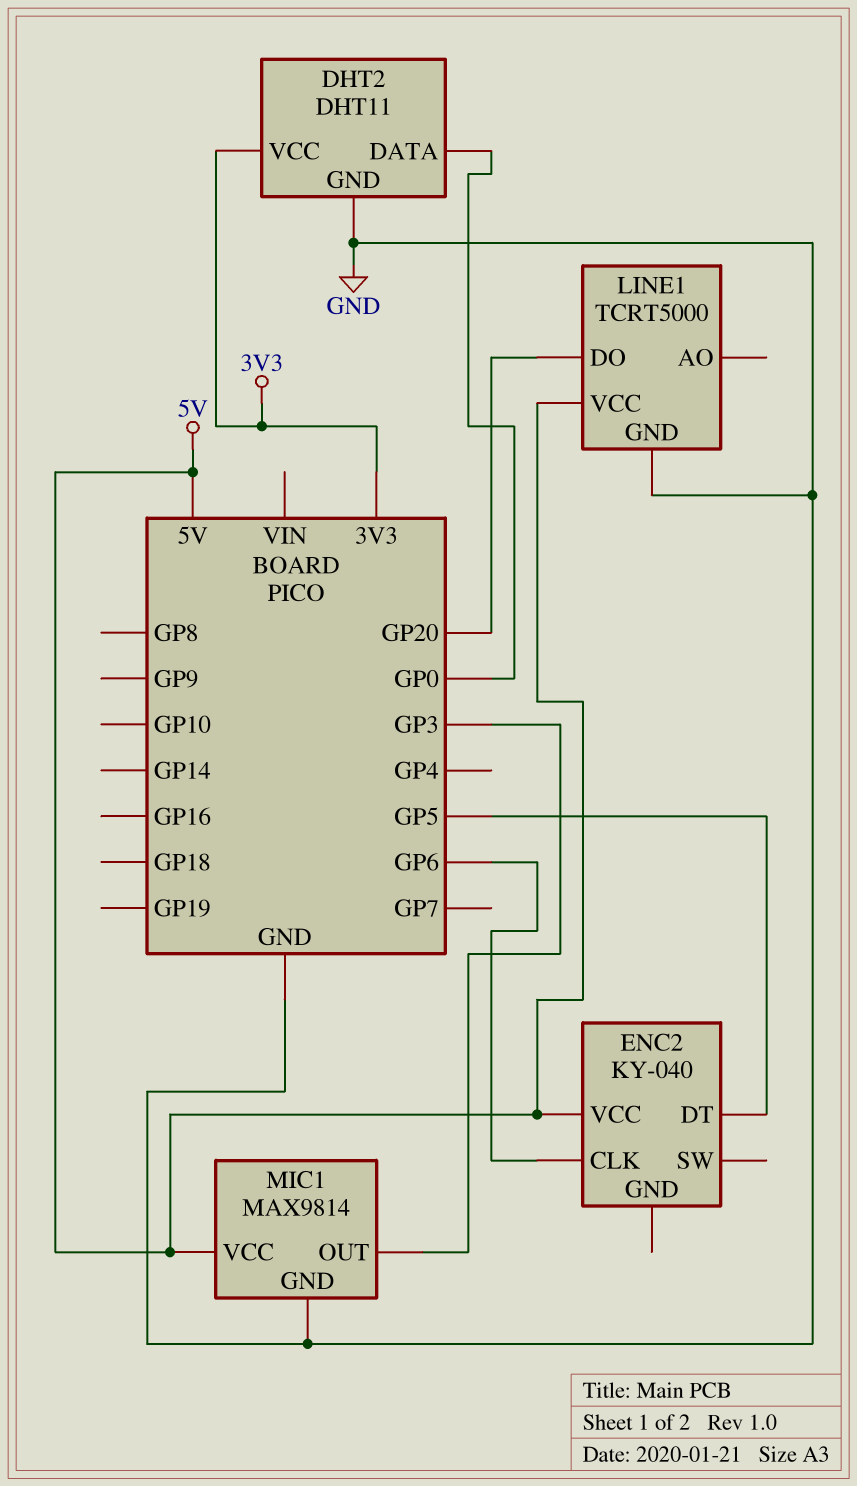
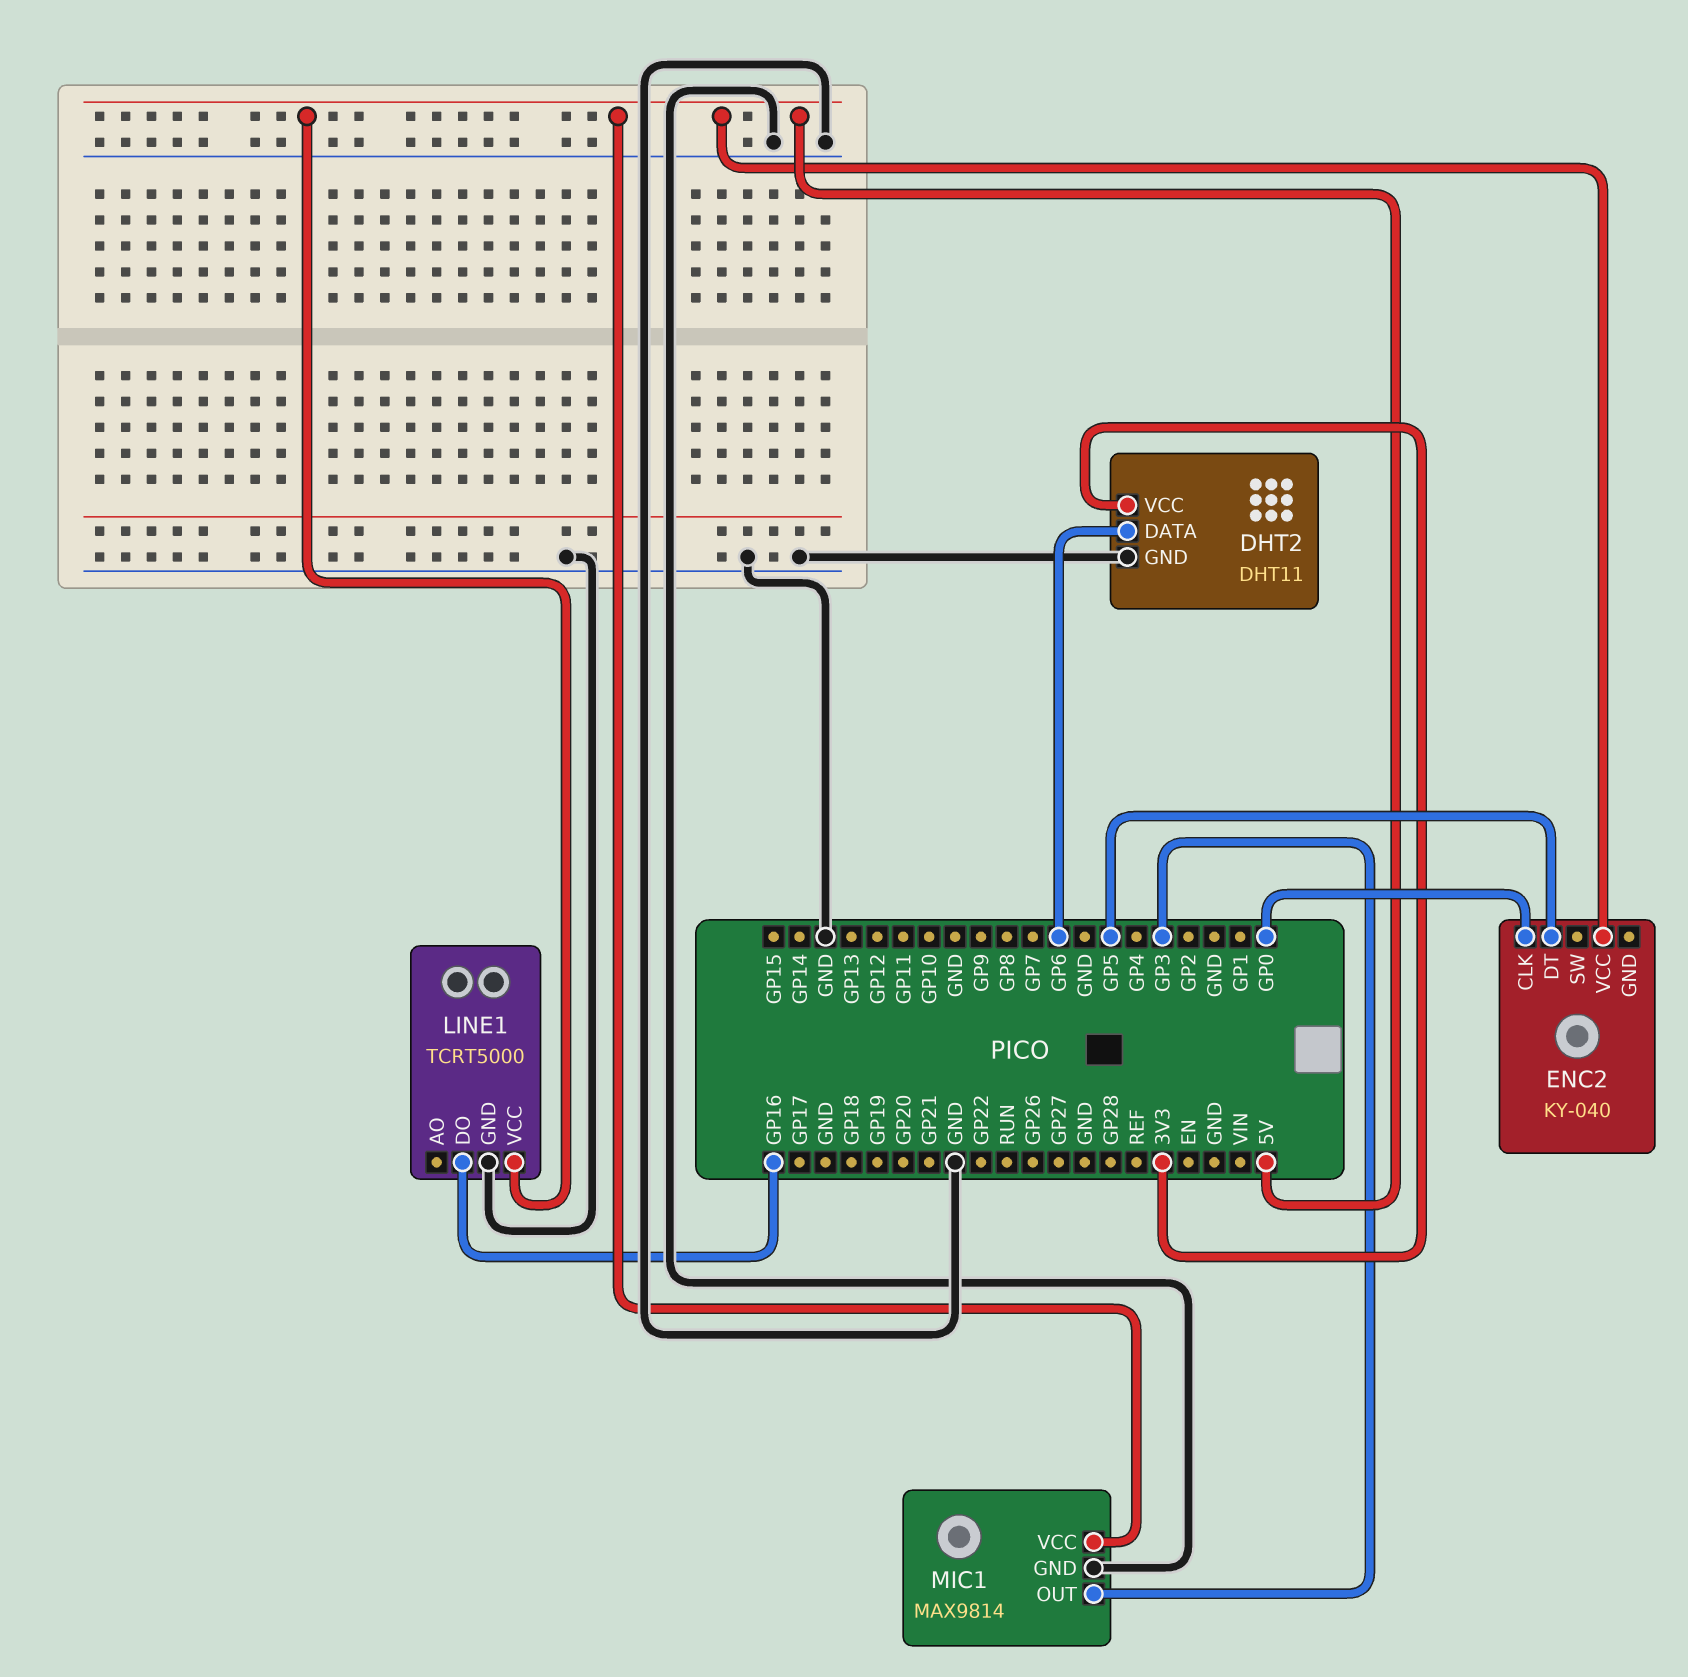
DHT2 pin DATA: GP0 -> GP6
ENC2 pin CLK: GP6 -> GP0
LINE1 pin DO: GP20 -> GP16

